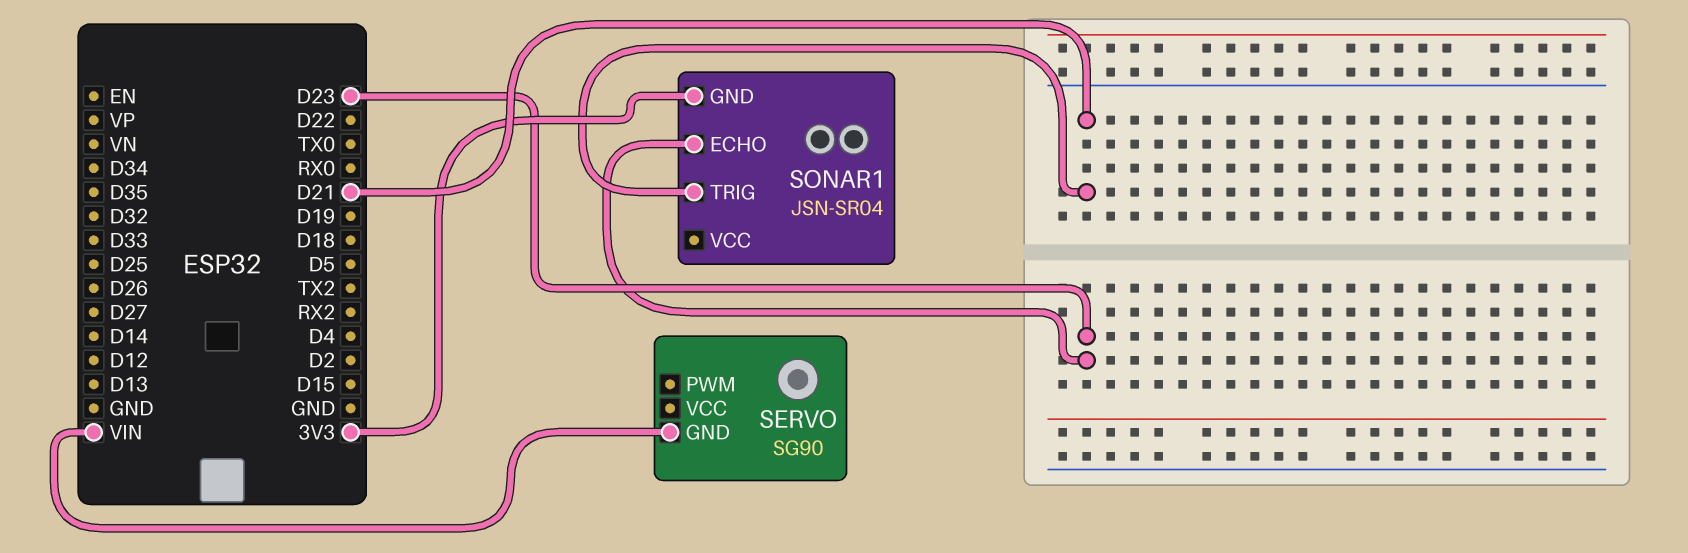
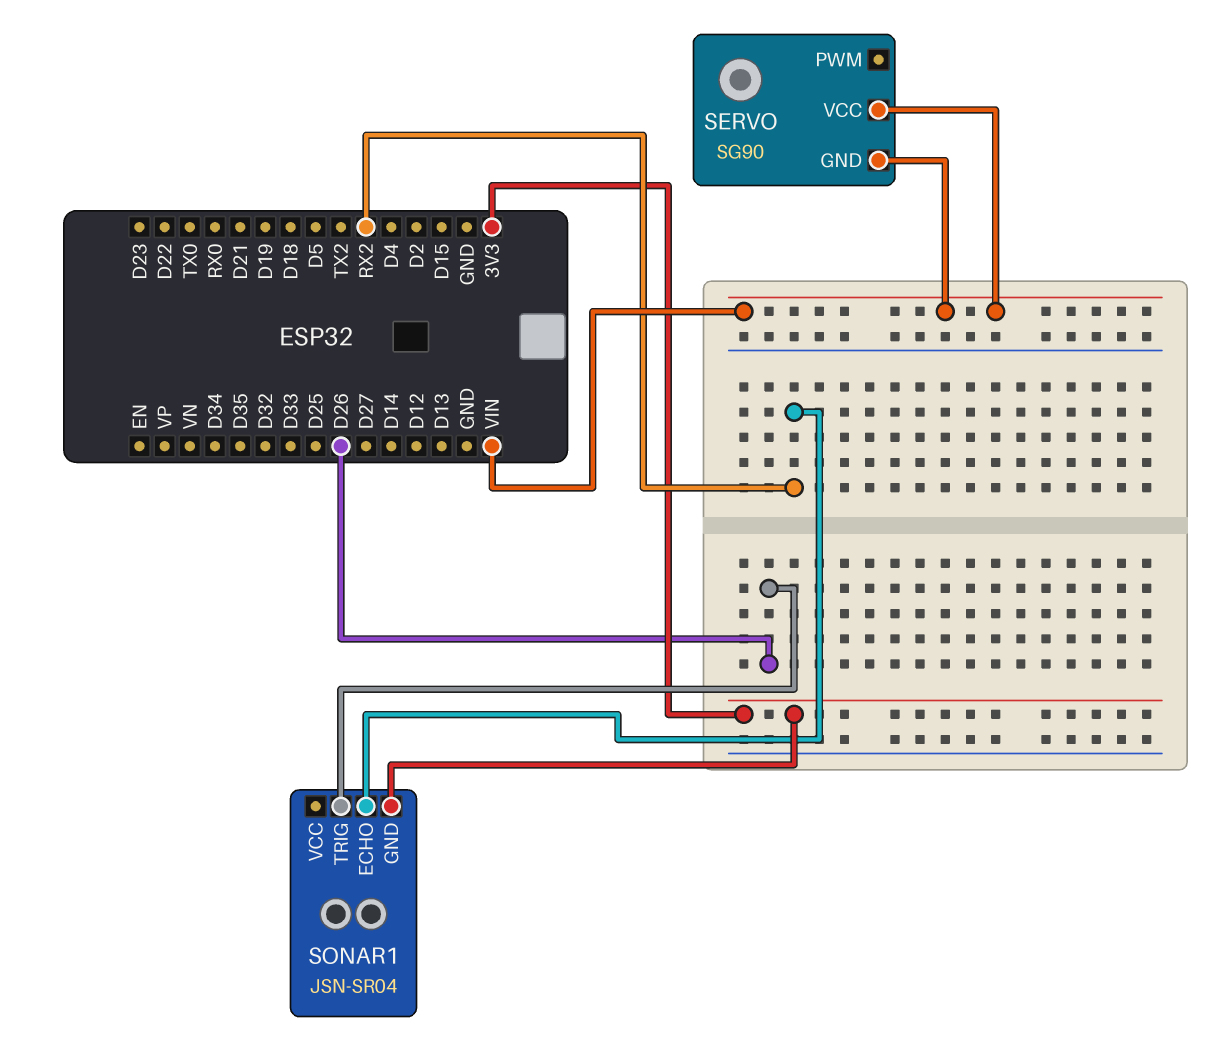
SERVO pin VCC: none -> VIN
SONAR1 pin ECHO: D23 -> RX2
SONAR1 pin TRIG: D21 -> D26

